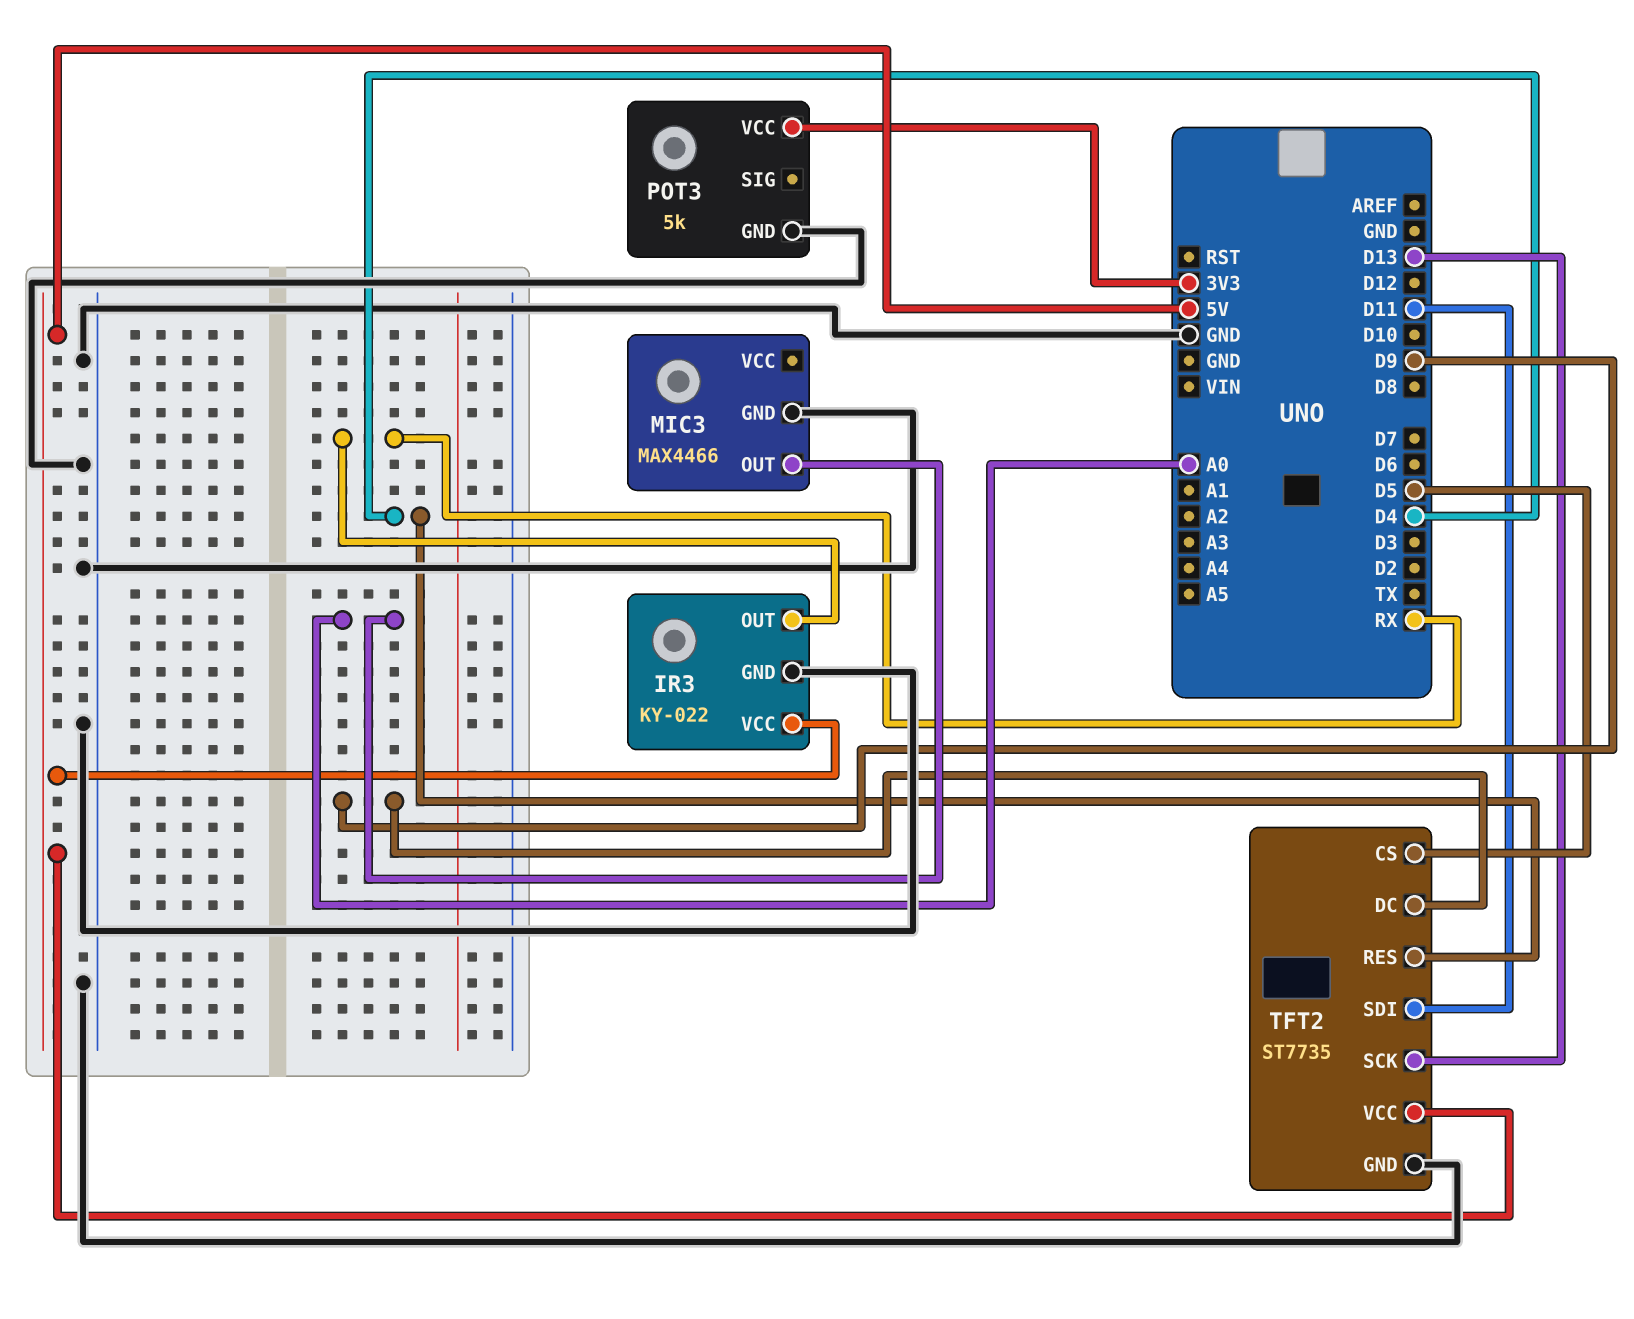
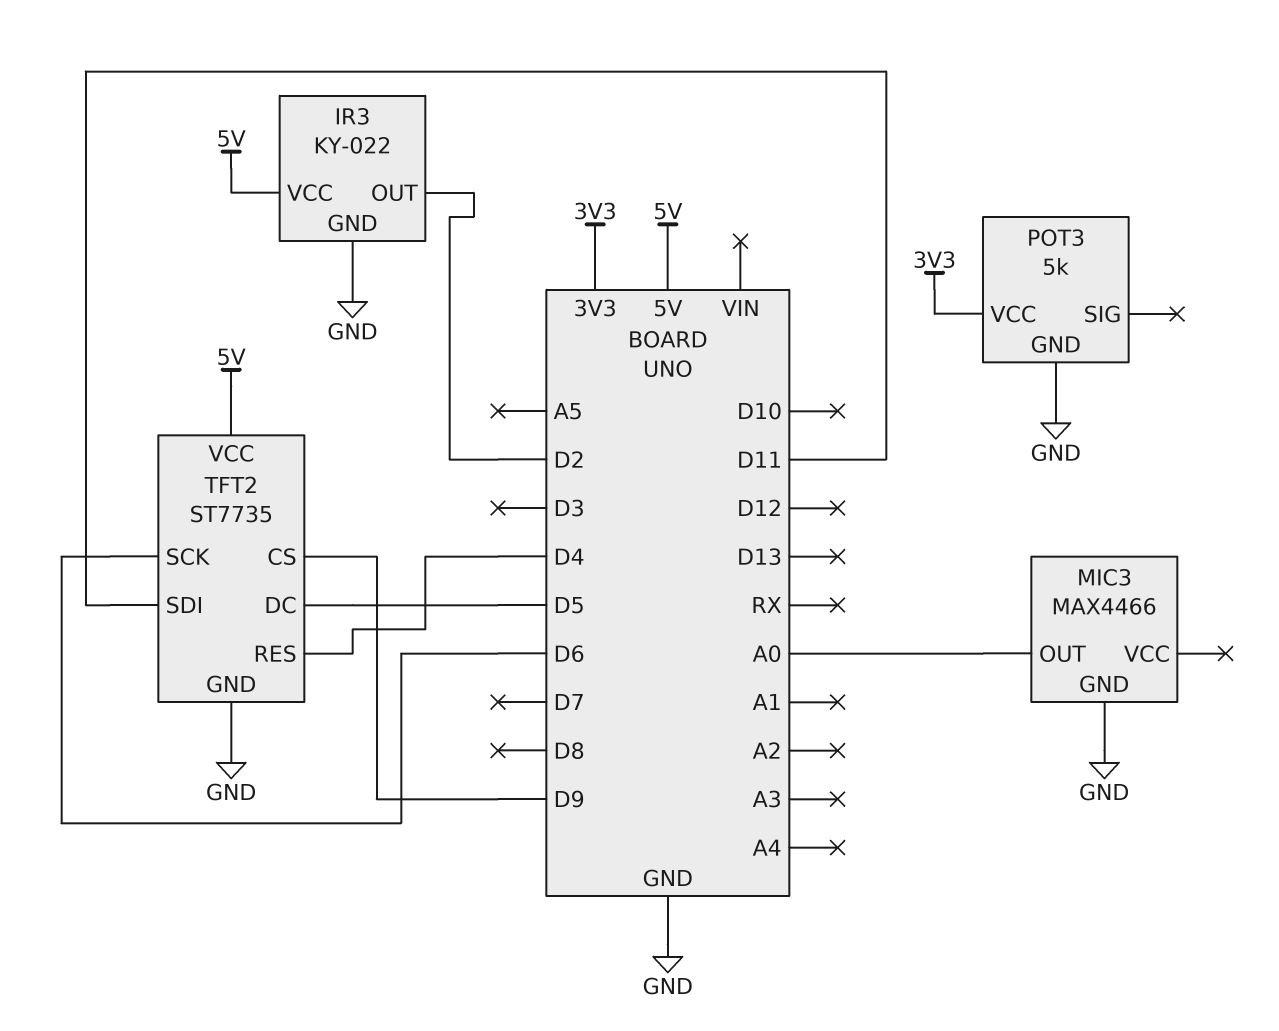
IR3 pin OUT: RX -> D2
TFT2 pin CS: D5 -> D9
TFT2 pin DC: D9 -> D5
TFT2 pin SCK: D13 -> D6

